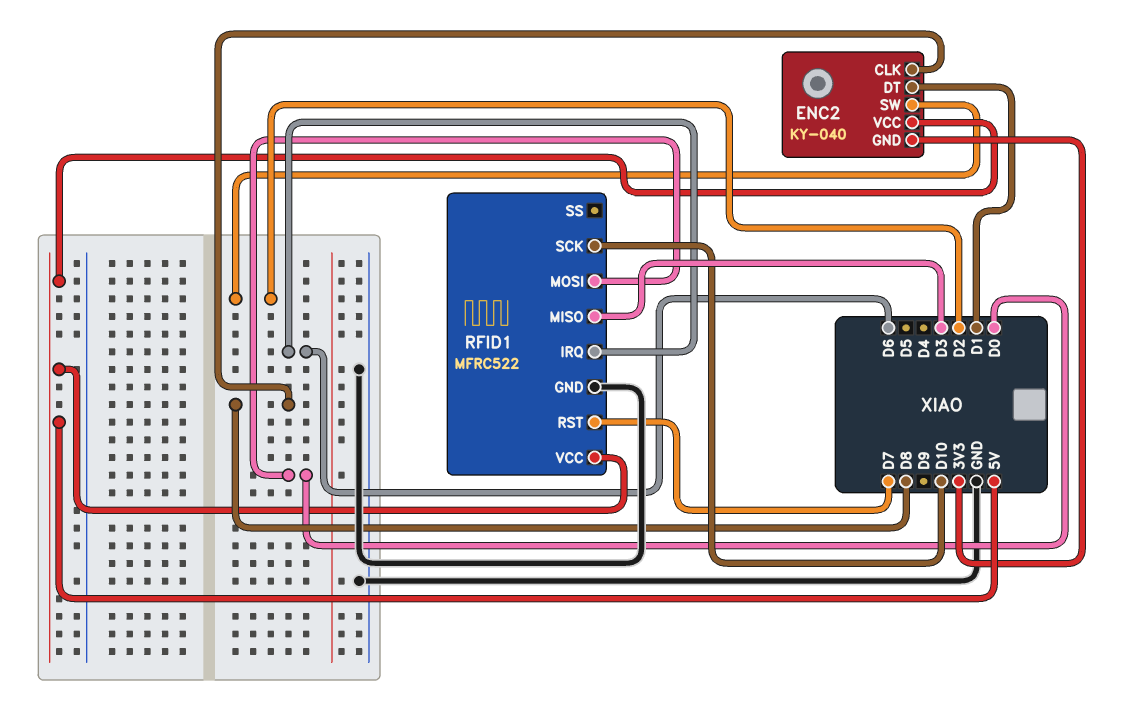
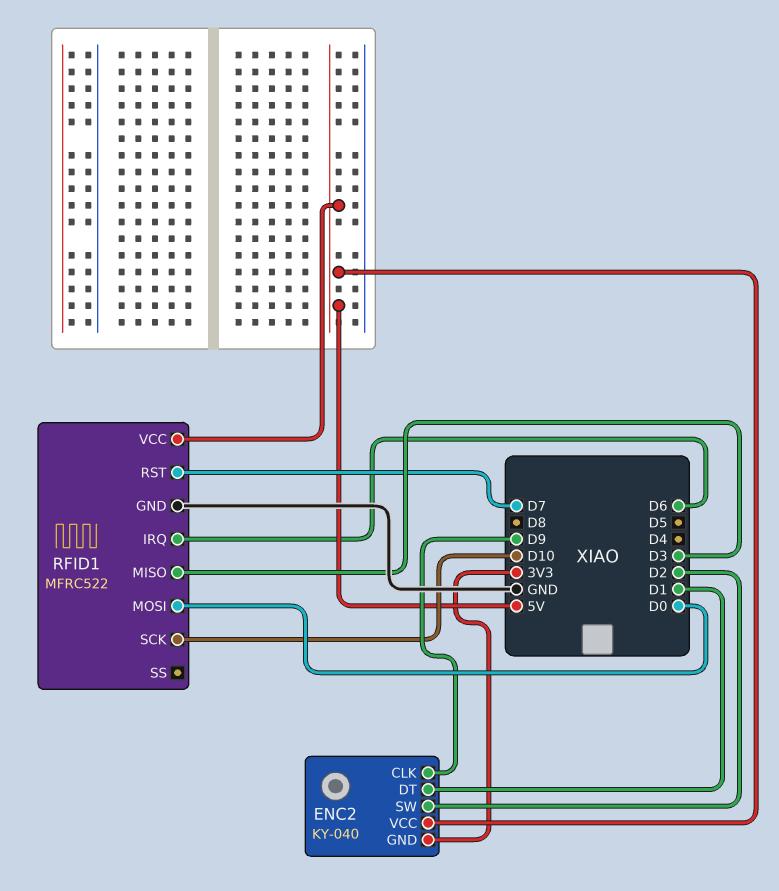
ENC2 pin CLK: D8 -> D9

